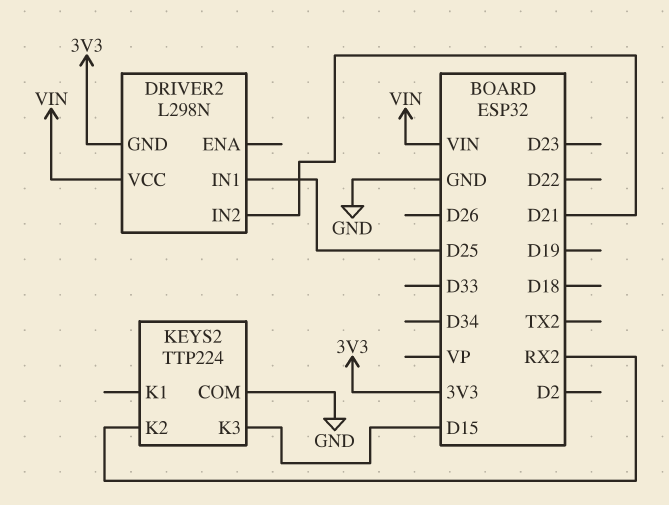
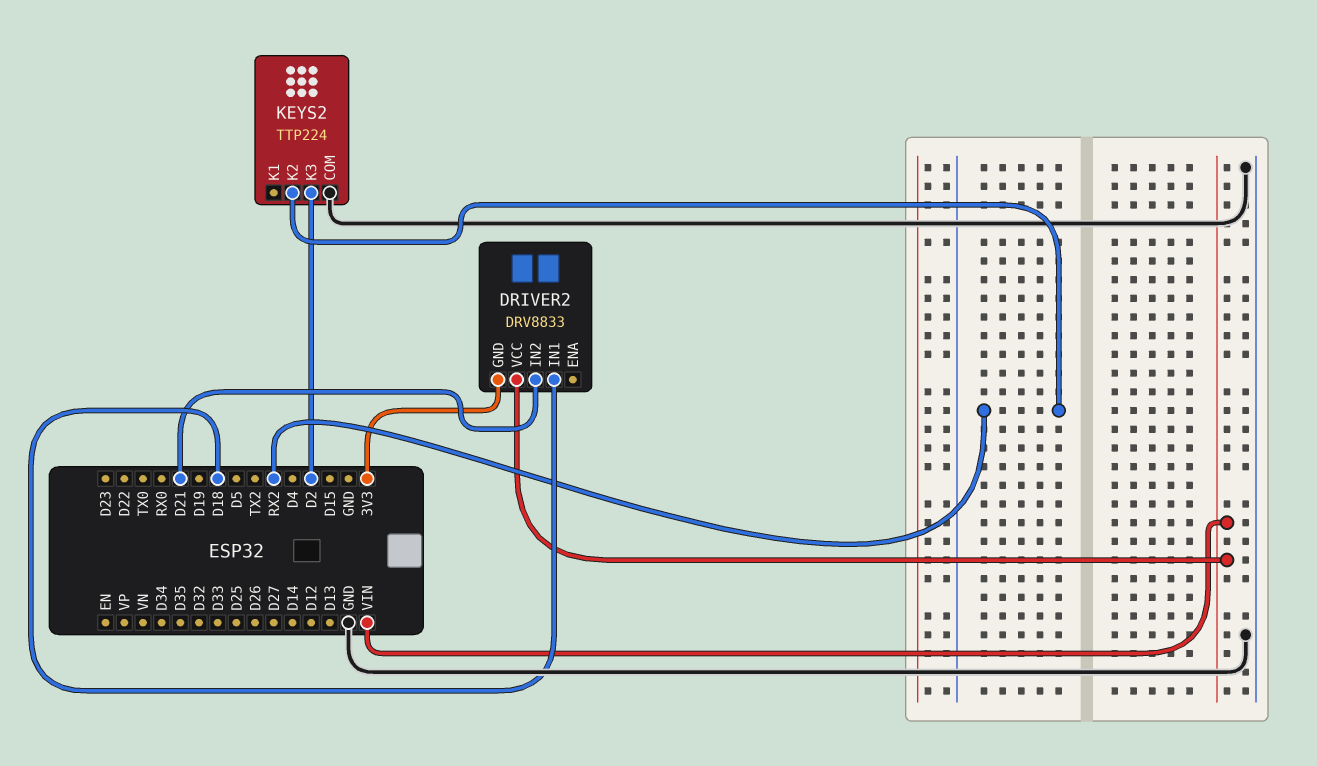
DRIVER2: L298N -> DRV8833
DRIVER2 pin IN1: D25 -> D18
KEYS2 pin K3: D15 -> D2

